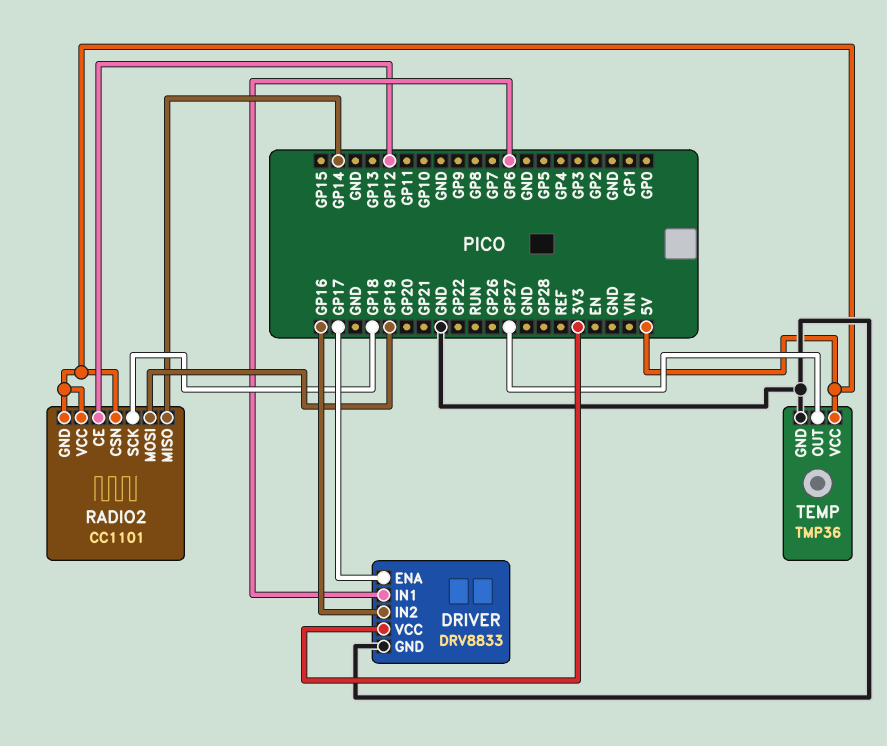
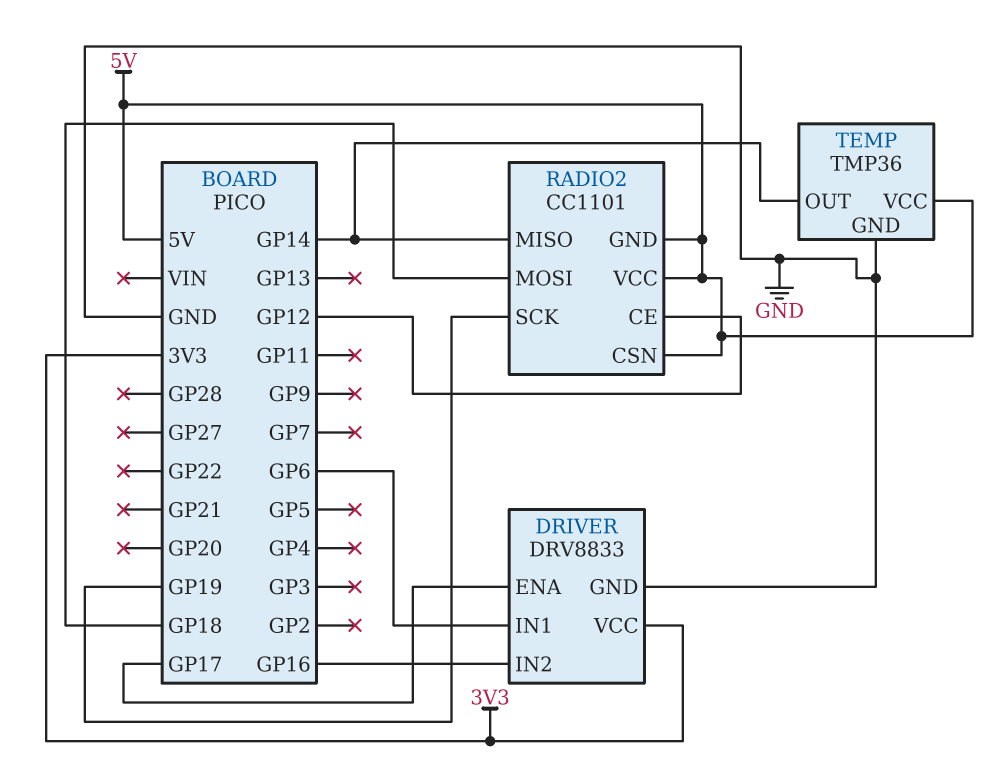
RADIO2 pin MOSI: GP19 -> GP18
RADIO2 pin SCK: GP18 -> GP19
TEMP pin OUT: GP27 -> GP14

